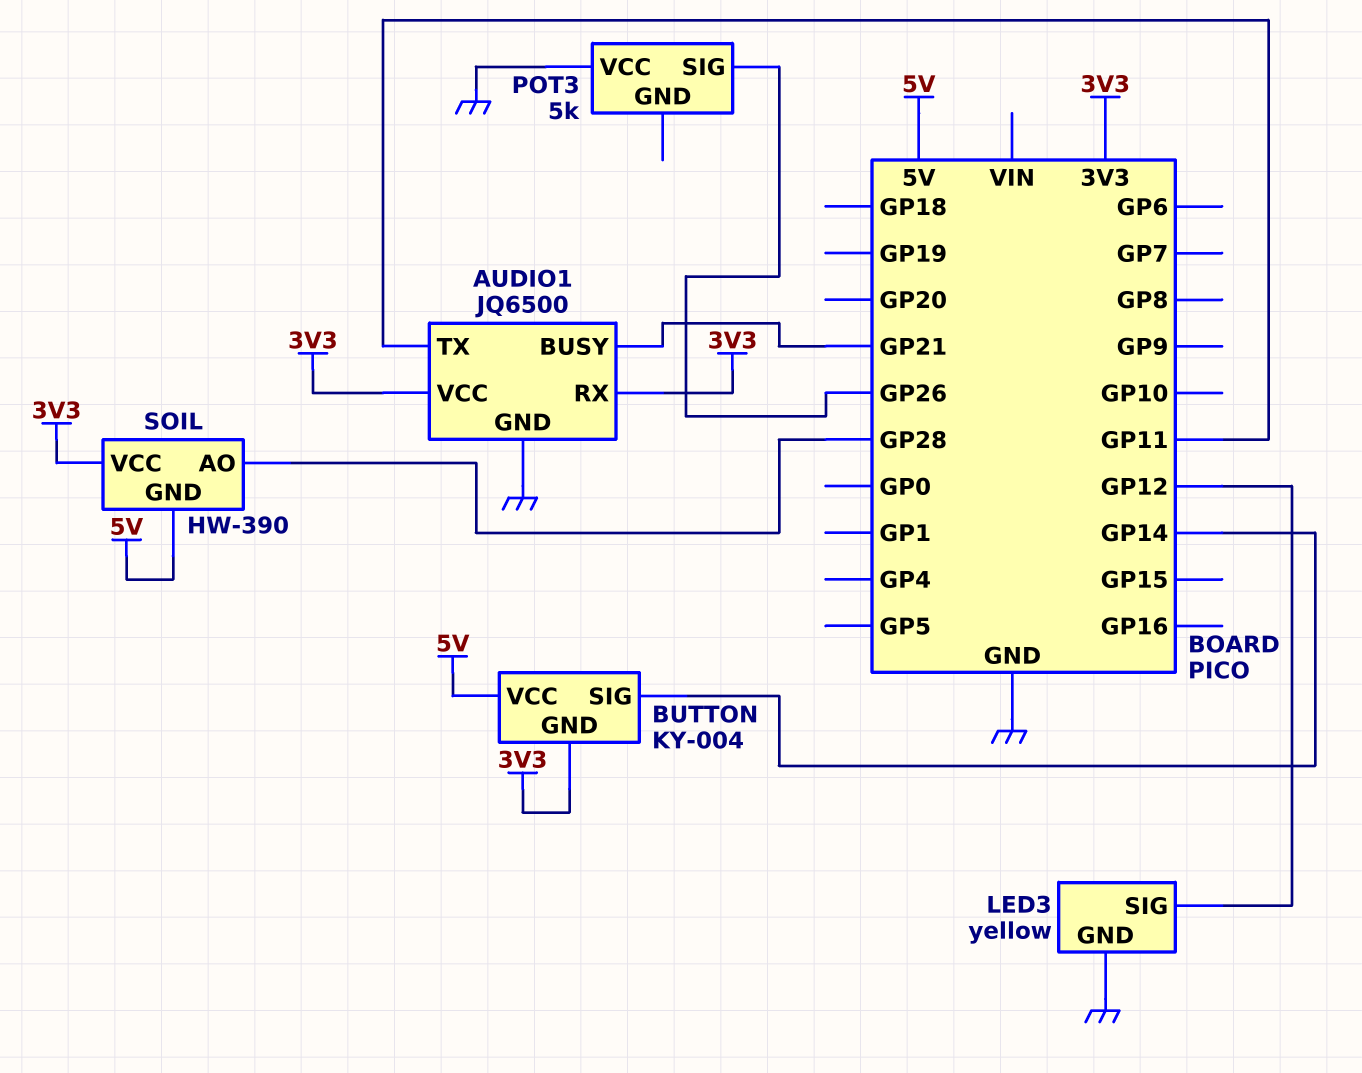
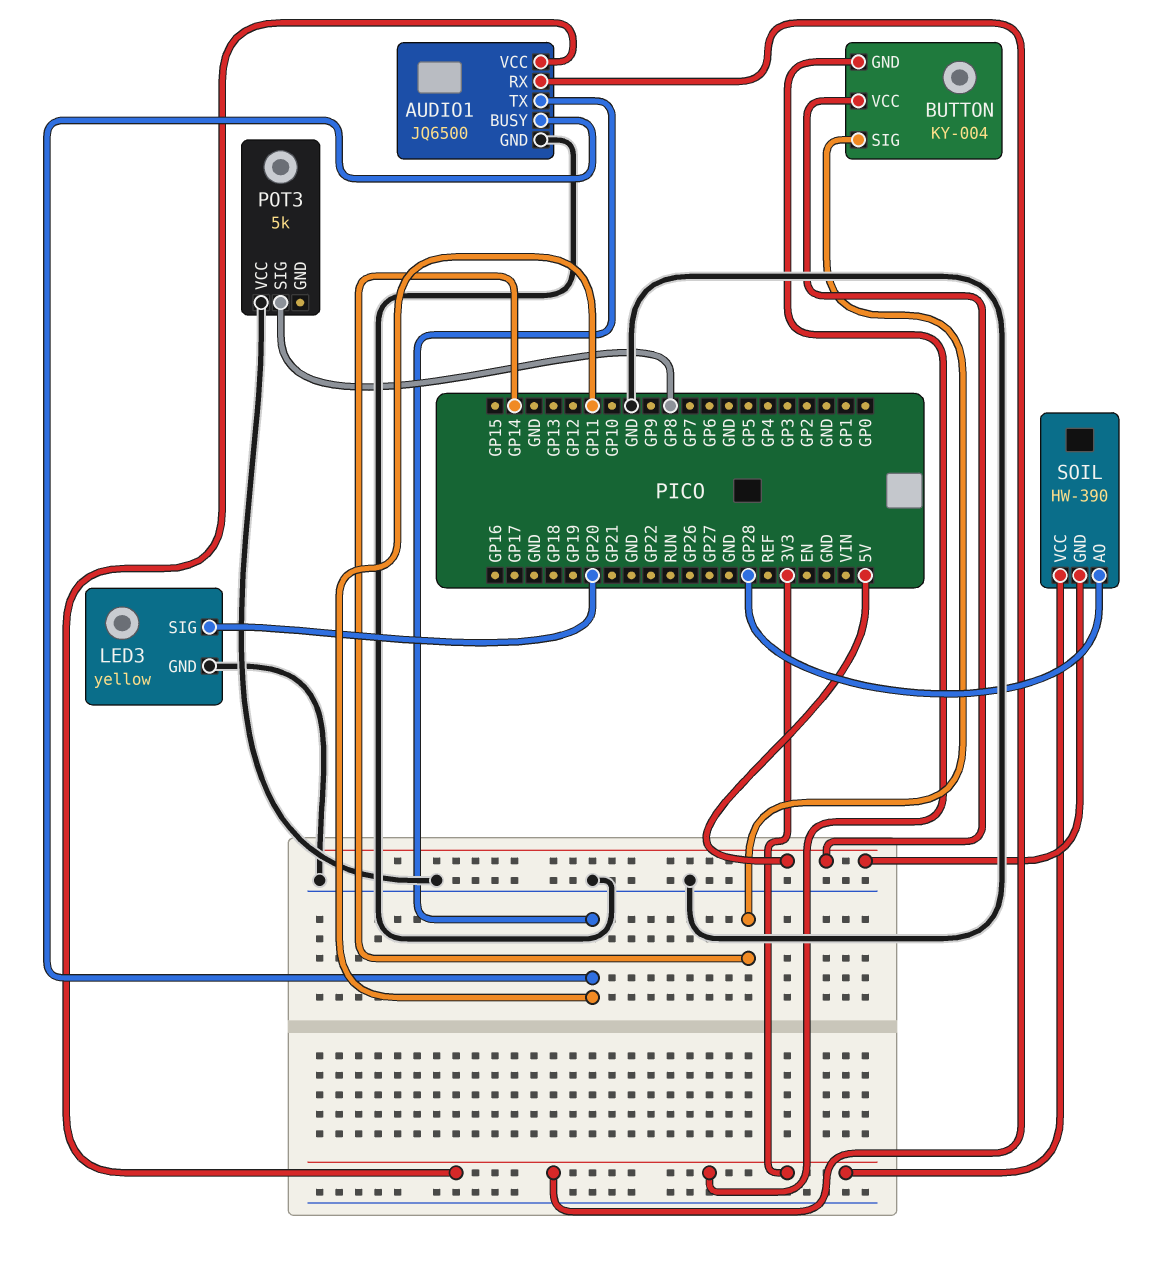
AUDIO1 pin BUSY: GP21 -> GP11
LED3 pin SIG: GP12 -> GP20
POT3 pin SIG: GP26 -> GP8

